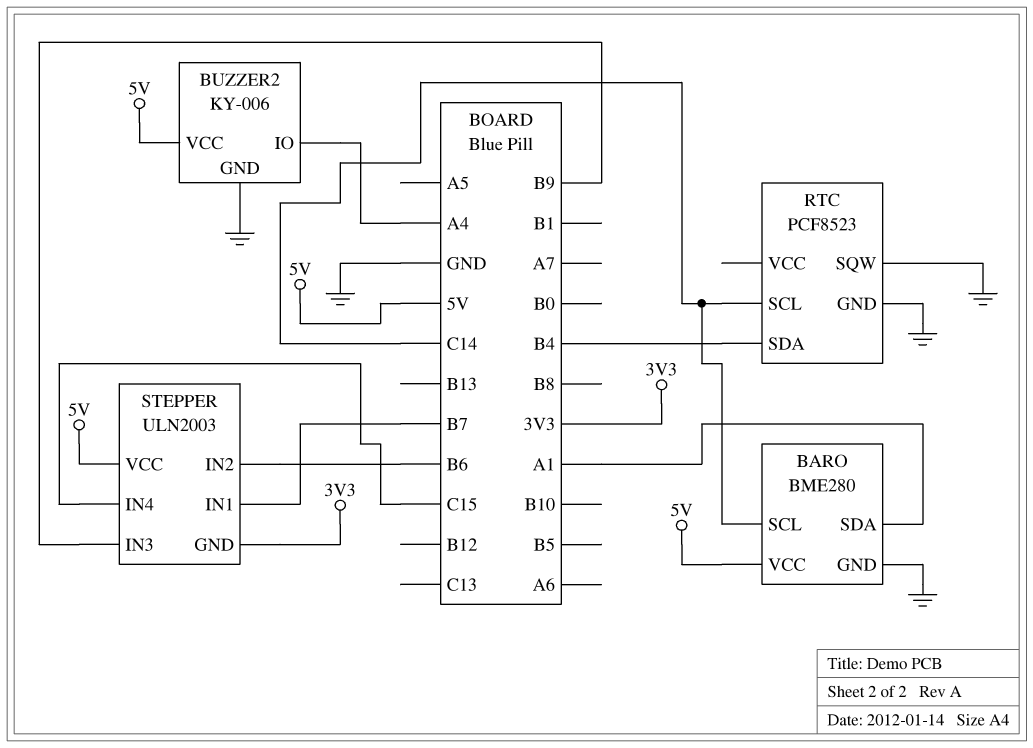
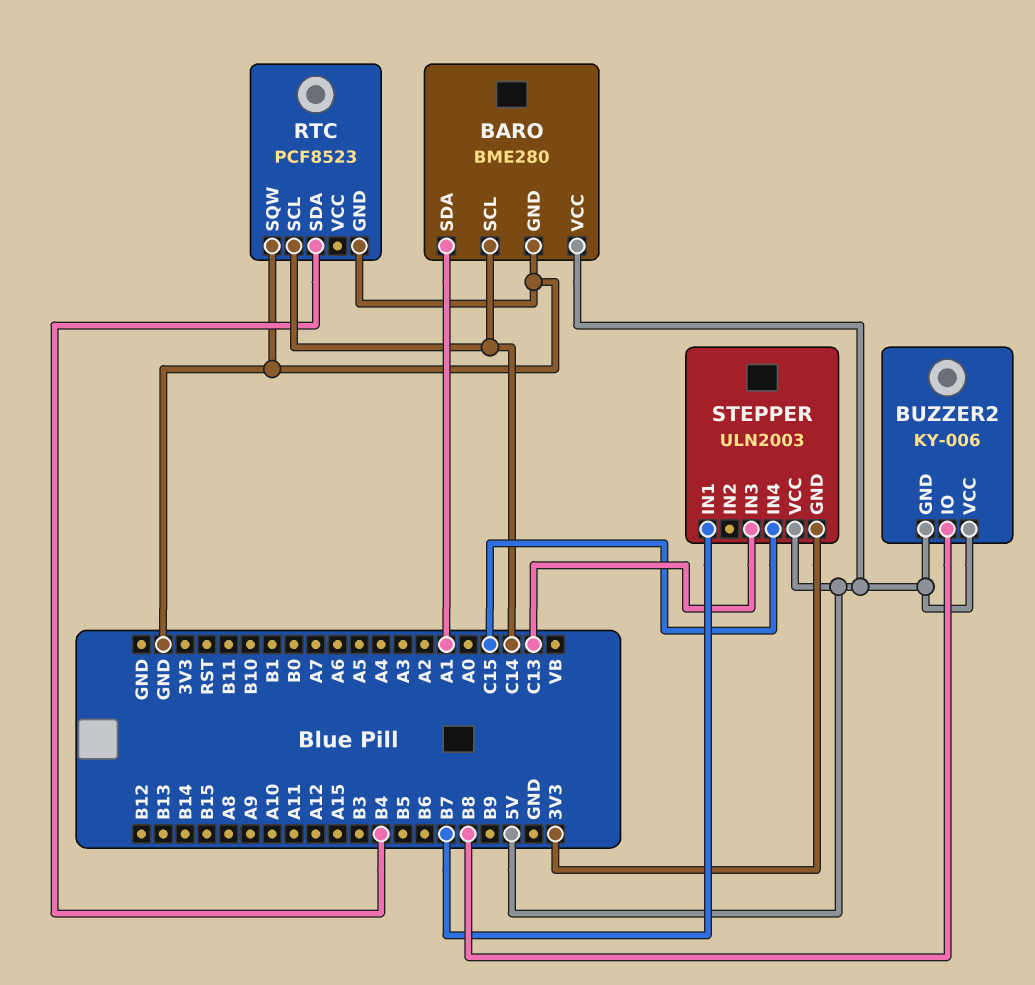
BUZZER2 pin GND: GND -> 5V
BUZZER2 pin IO: A4 -> B8
STEPPER pin IN2: B6 -> none
STEPPER pin IN3: B9 -> C13

